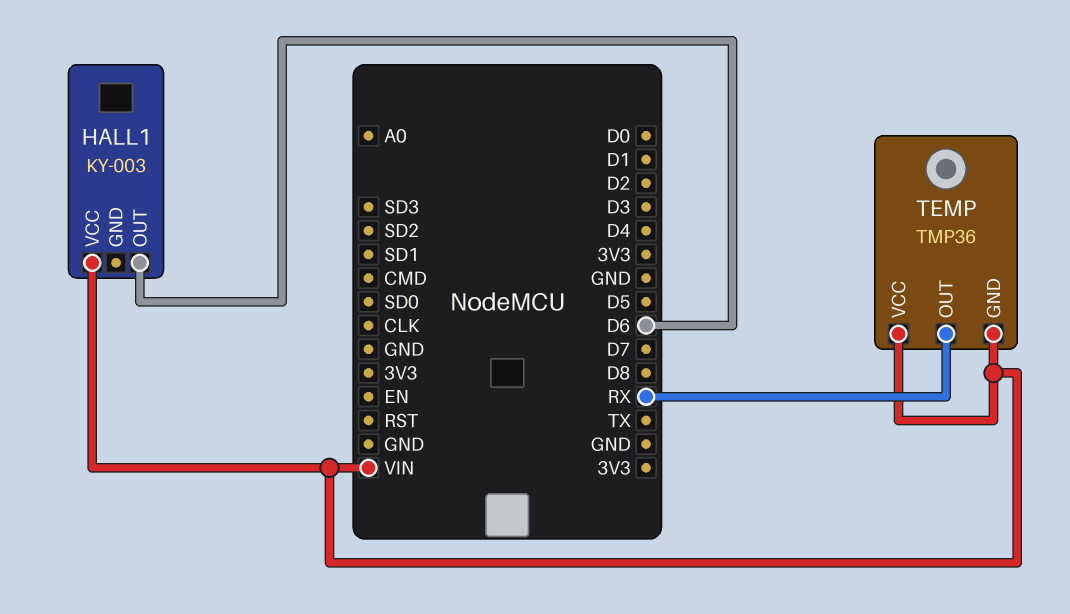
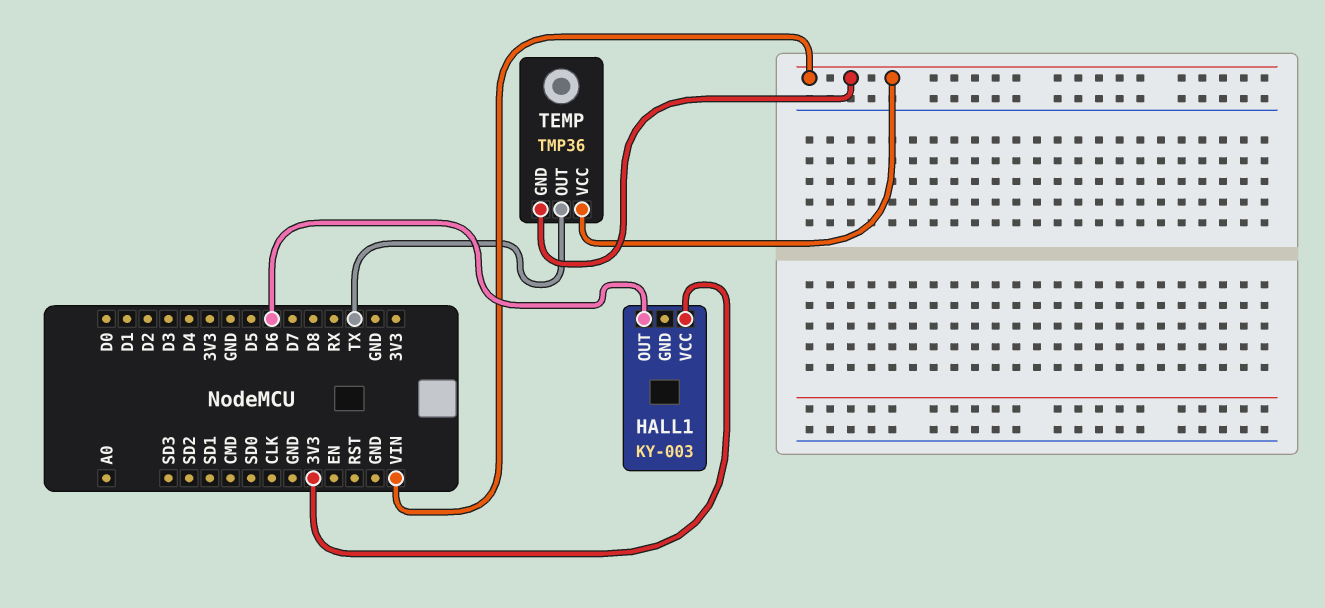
HALL1 pin VCC: VIN -> 3V3
TEMP pin OUT: RX -> TX

